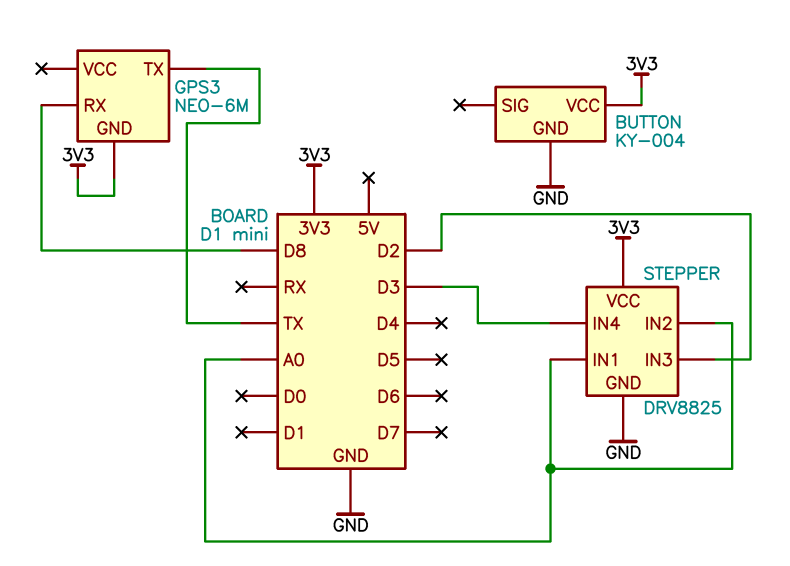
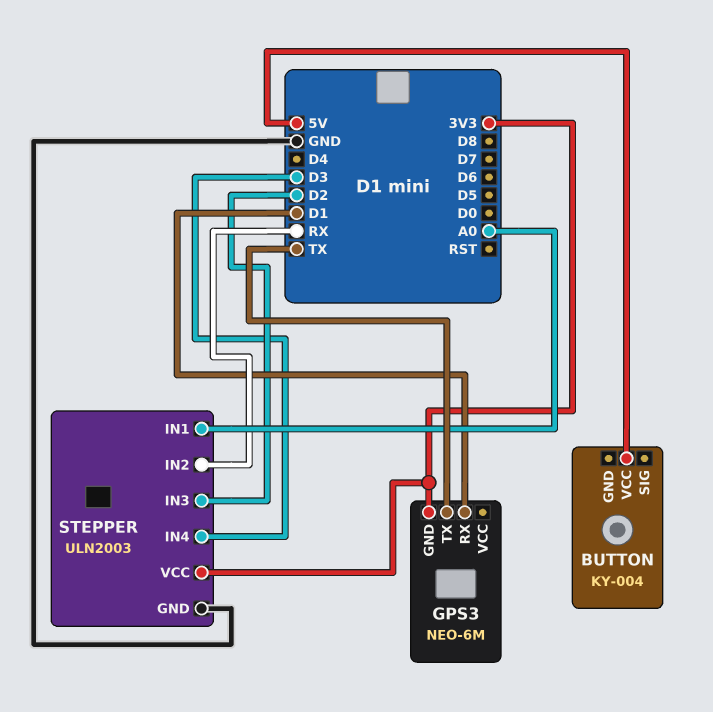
BUTTON pin GND: GND -> none
BUTTON pin VCC: 3V3 -> 5V
GPS3 pin RX: D8 -> D1
STEPPER: DRV8825 -> ULN2003
STEPPER pin IN2: A0 -> RX

